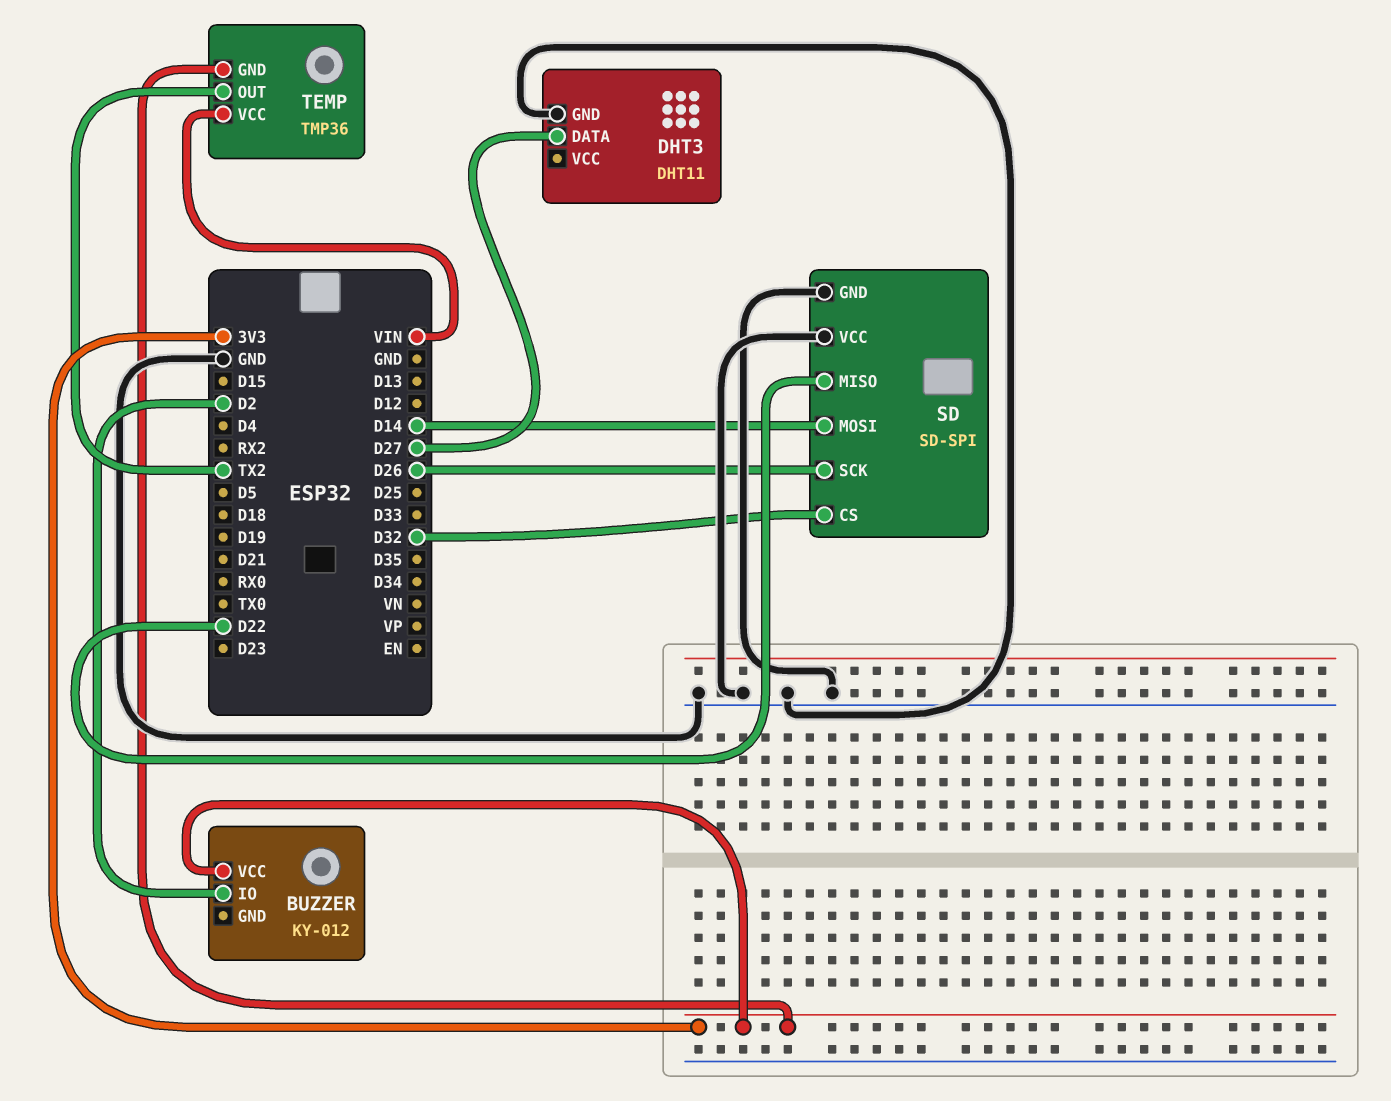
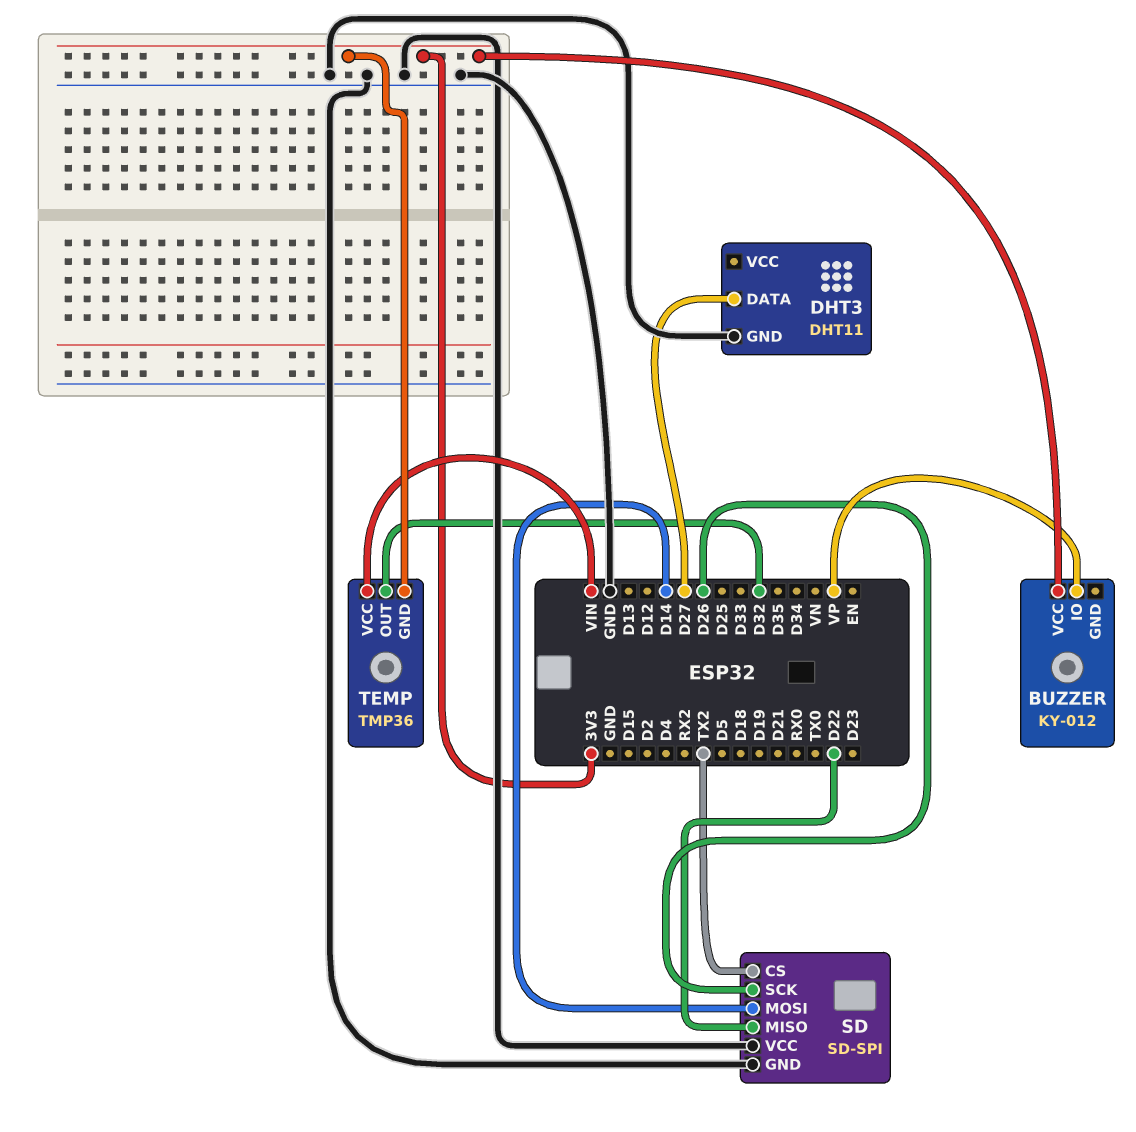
BUZZER pin IO: D2 -> VP
SD pin CS: D32 -> TX2
TEMP pin OUT: TX2 -> D32

